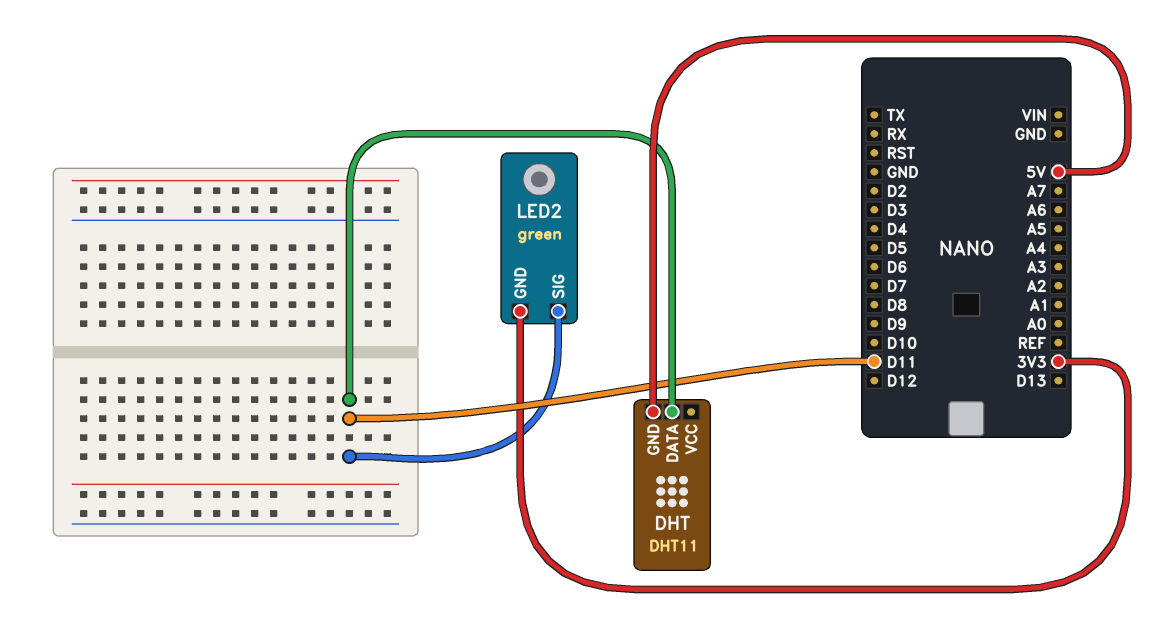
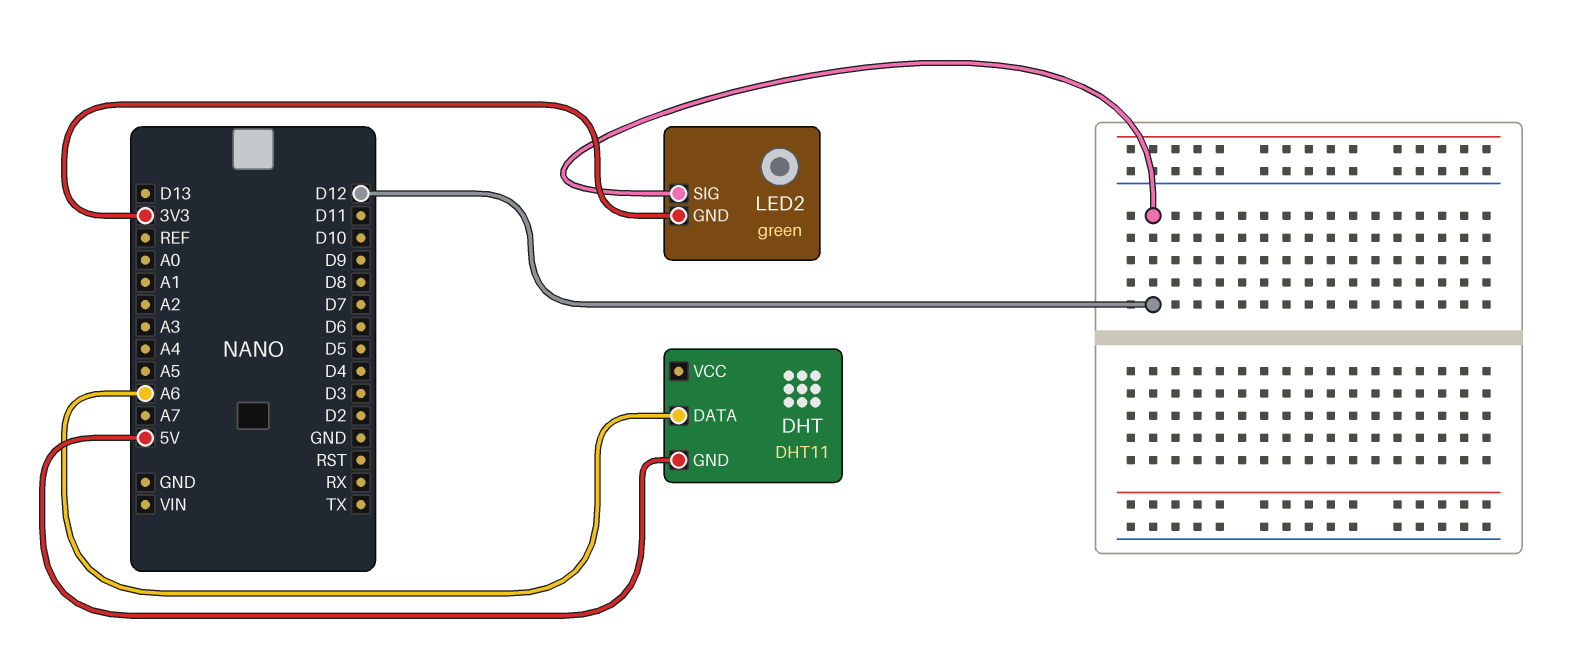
DHT pin DATA: D11 -> A6
LED2 pin SIG: D11 -> D12

